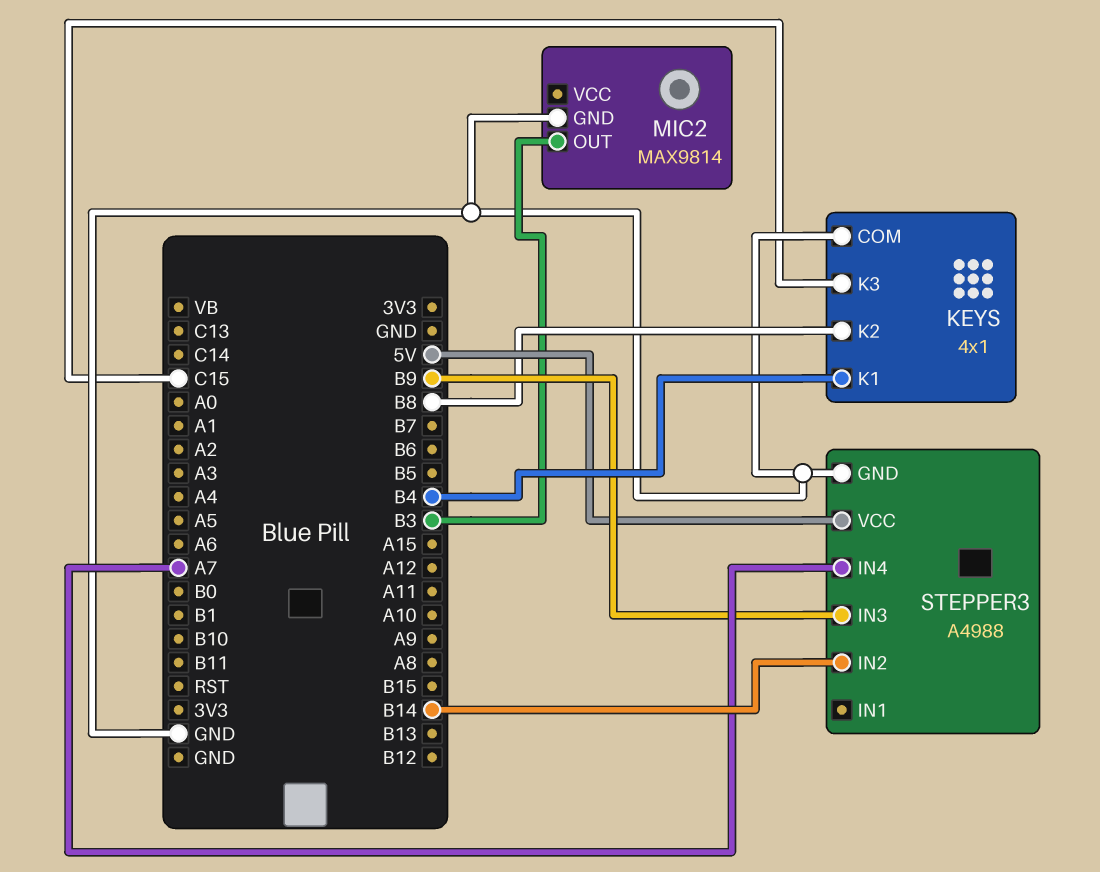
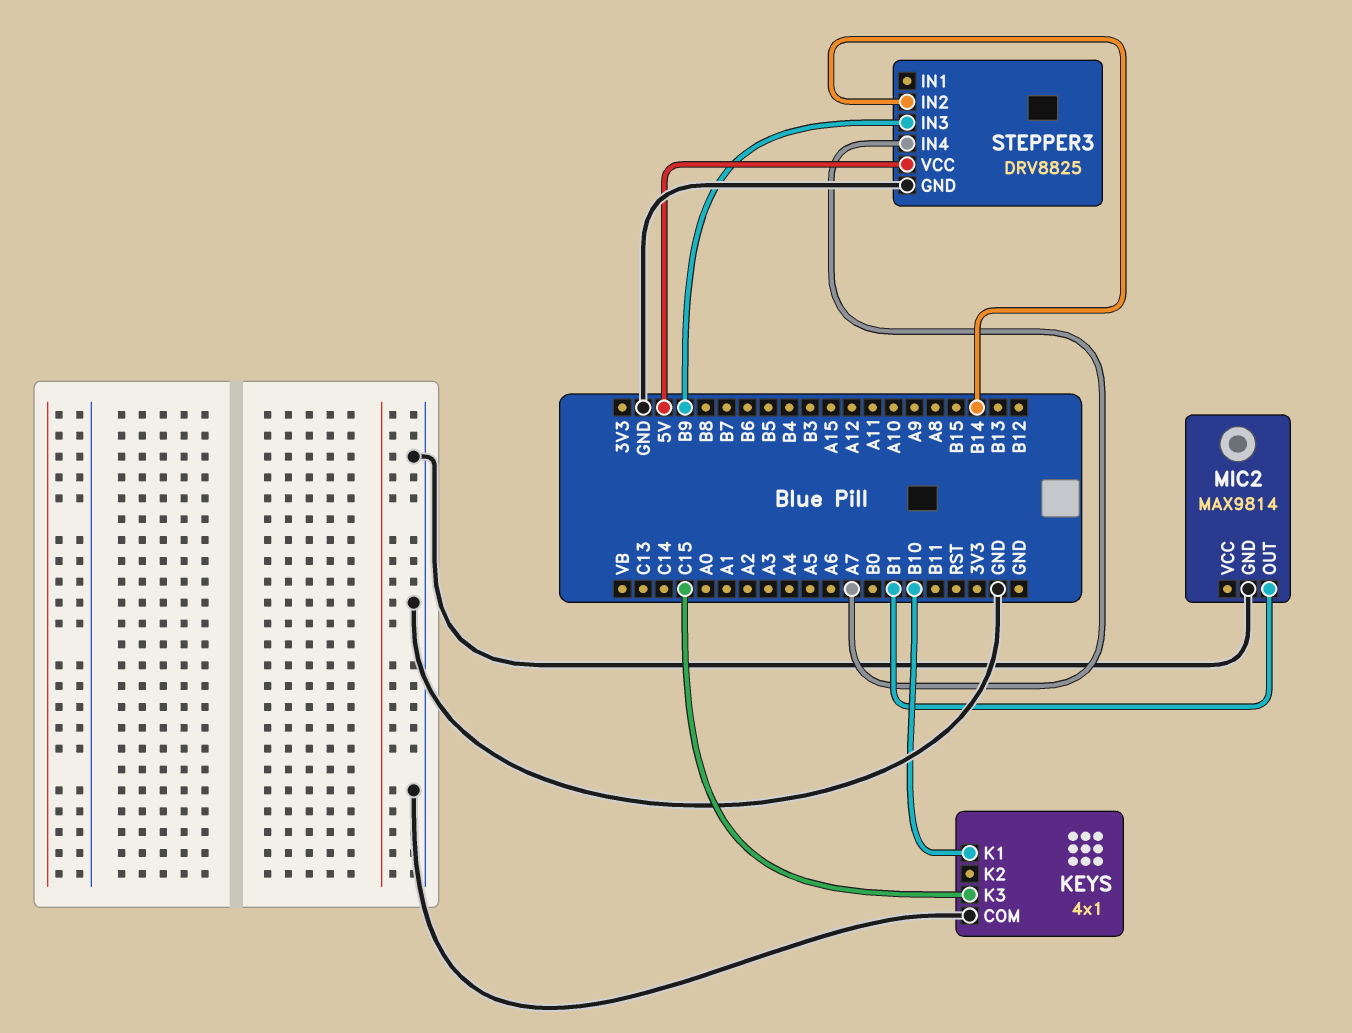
KEYS pin K1: B4 -> B10
KEYS pin K2: B8 -> none
MIC2 pin OUT: B3 -> B1
STEPPER3: A4988 -> DRV8825

